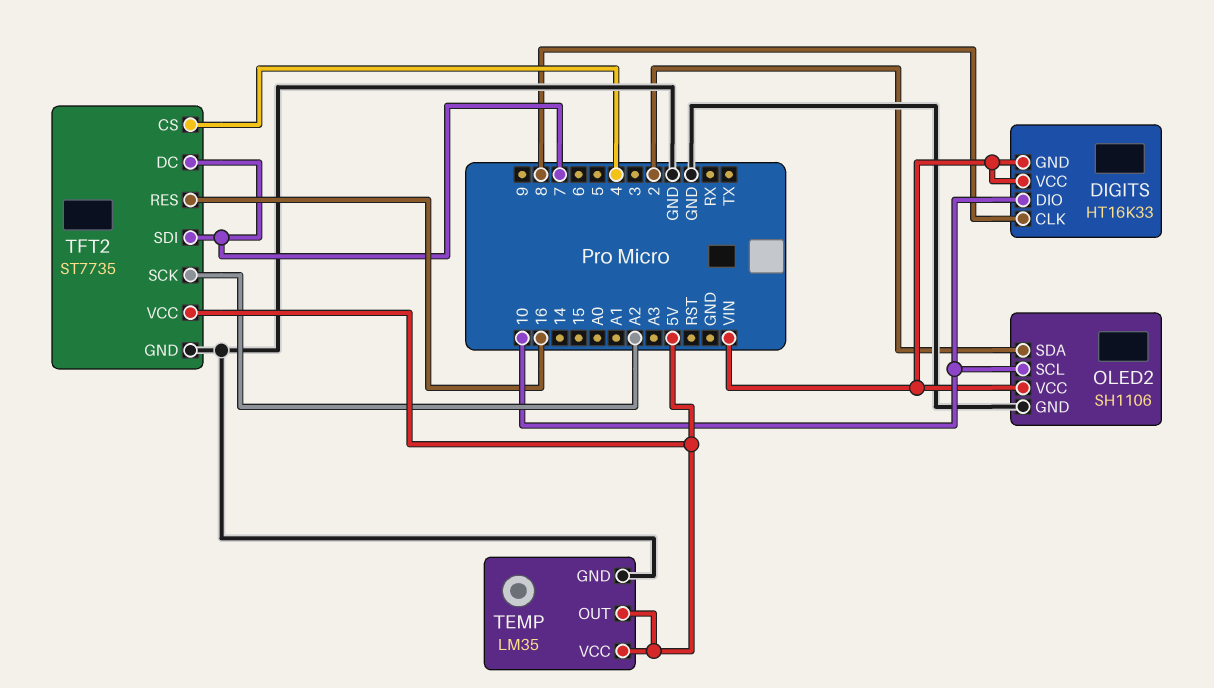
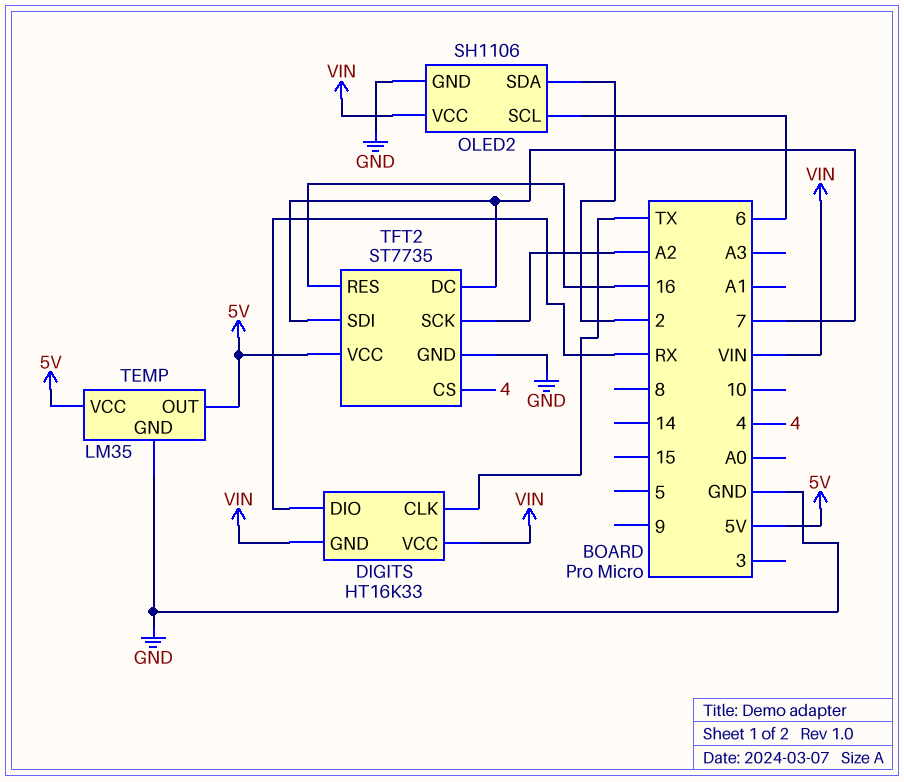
DIGITS pin CLK: 8 -> TX
DIGITS pin DIO: 10 -> RX
OLED2 pin SCL: 10 -> 6

